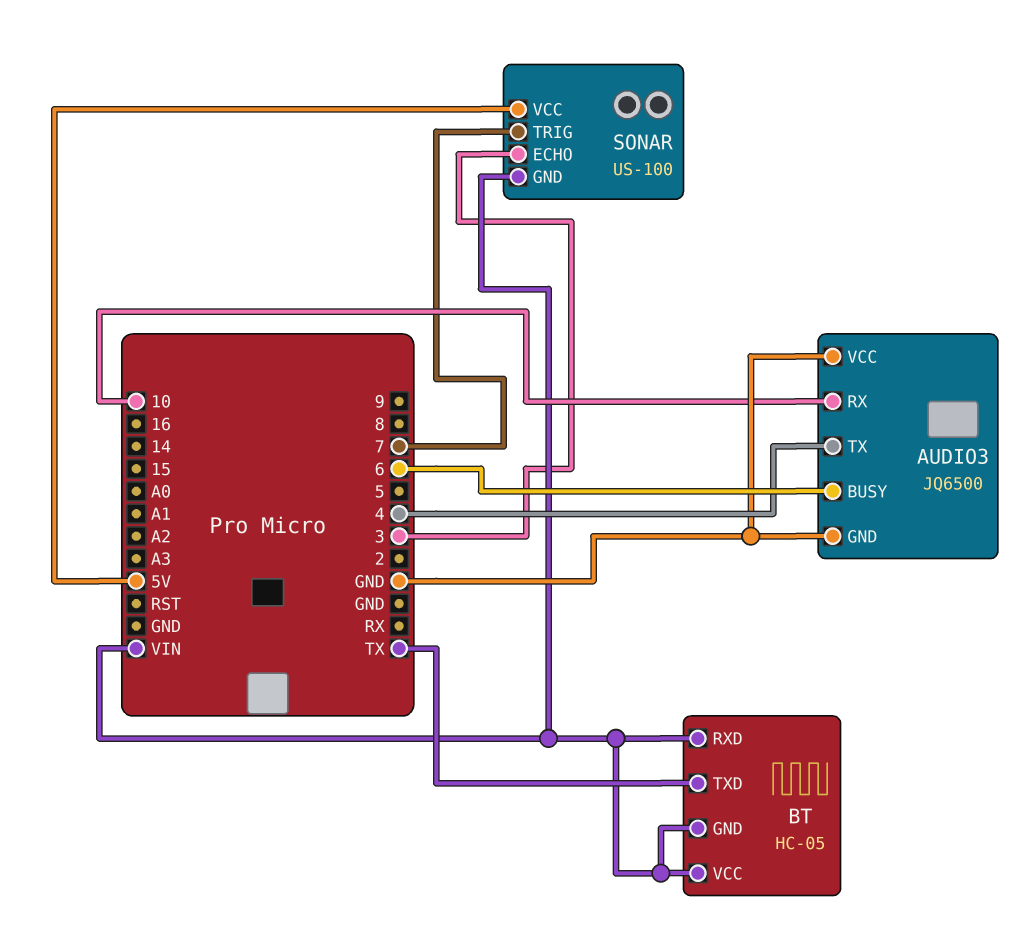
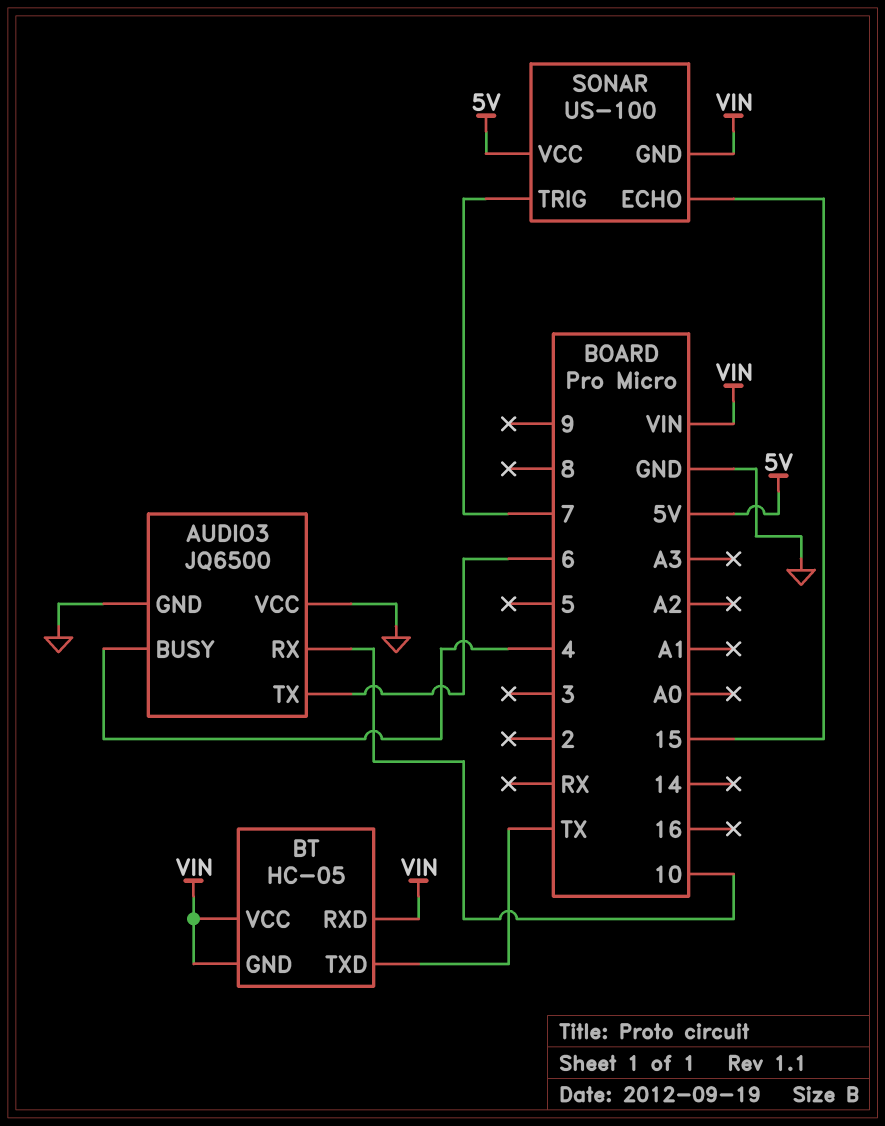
AUDIO3 pin BUSY: 6 -> 4
AUDIO3 pin TX: 4 -> 6
SONAR pin ECHO: 3 -> 15

